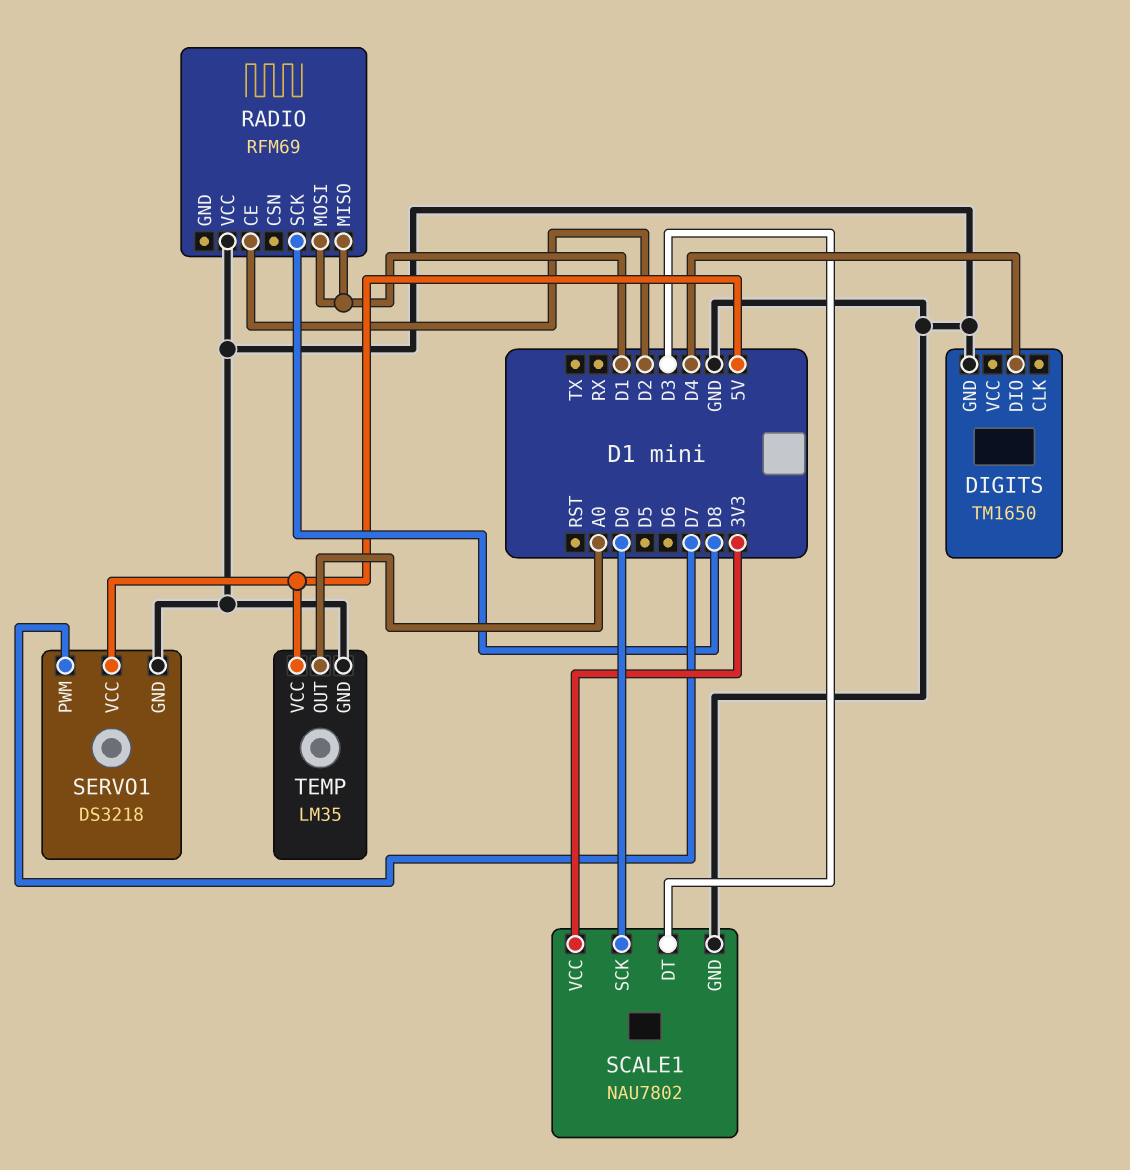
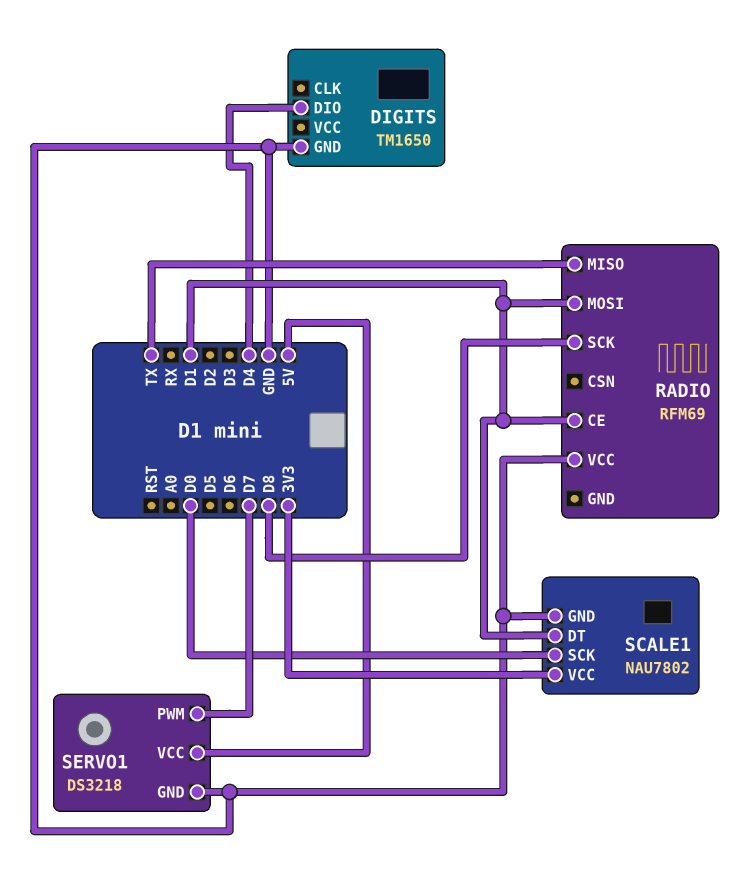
RADIO pin CE: D2 -> D1
RADIO pin MISO: D1 -> TX
SCALE1 pin DT: D3 -> D1
TEMP: LM35 -> none
TEMP pin GND: GND -> none
TEMP pin OUT: A0 -> none
TEMP pin VCC: 5V -> none

